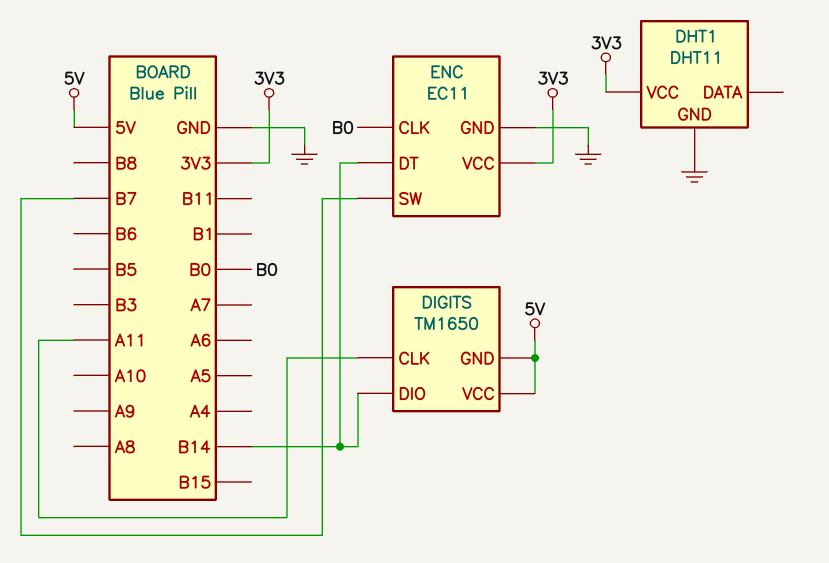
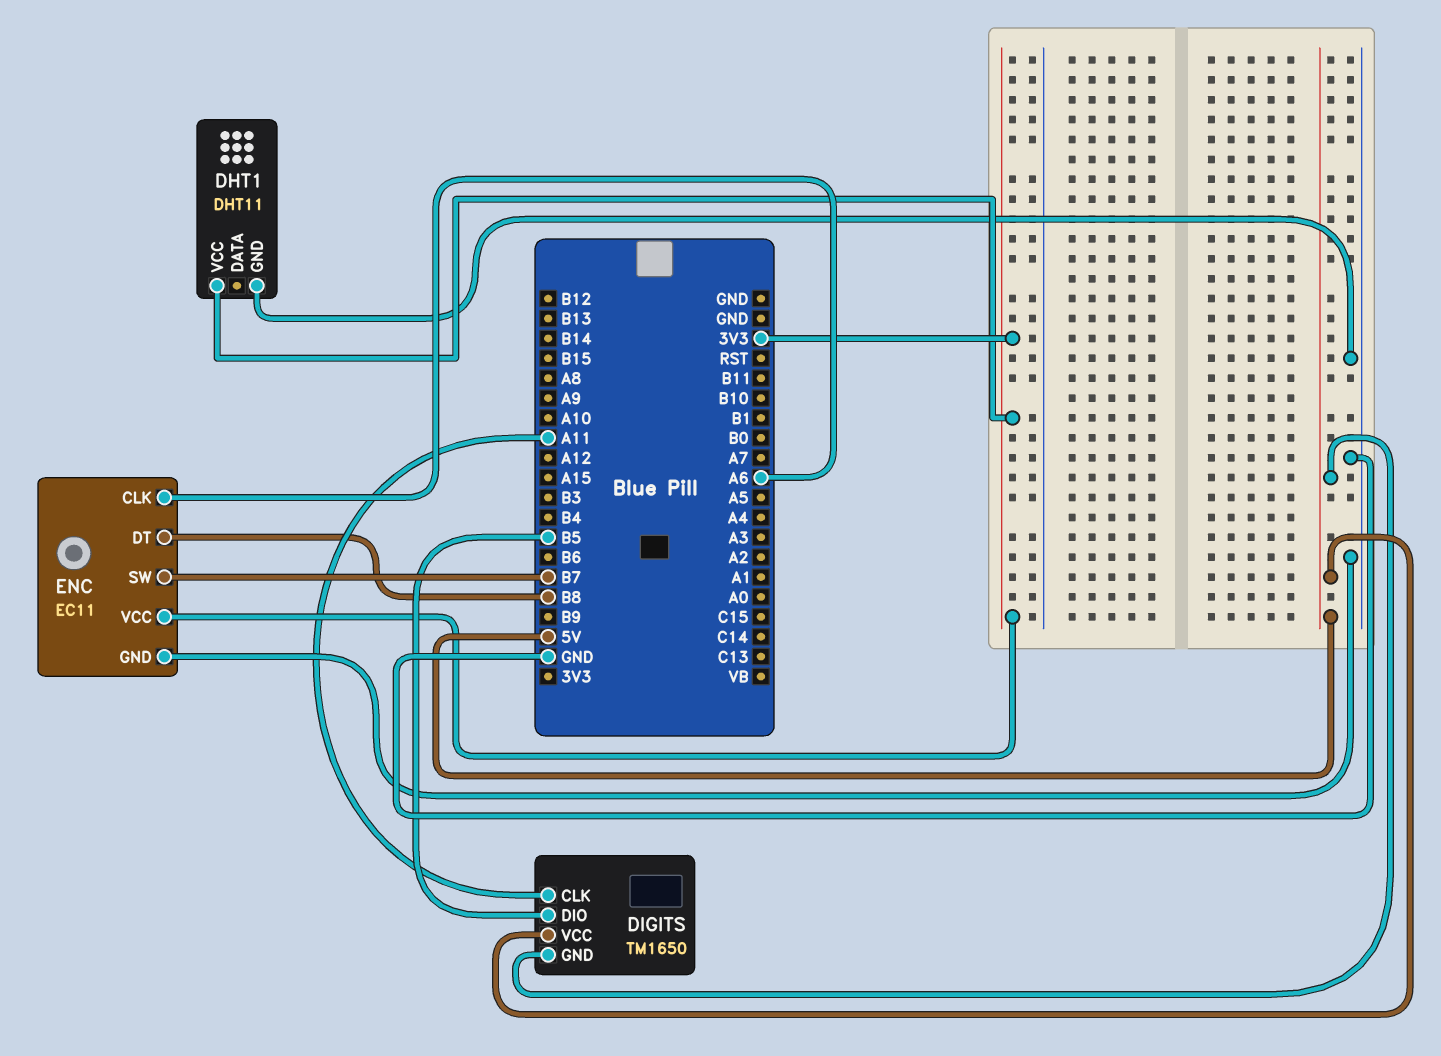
DIGITS pin DIO: B14 -> B5
ENC pin CLK: B0 -> A6
ENC pin DT: B14 -> B8

